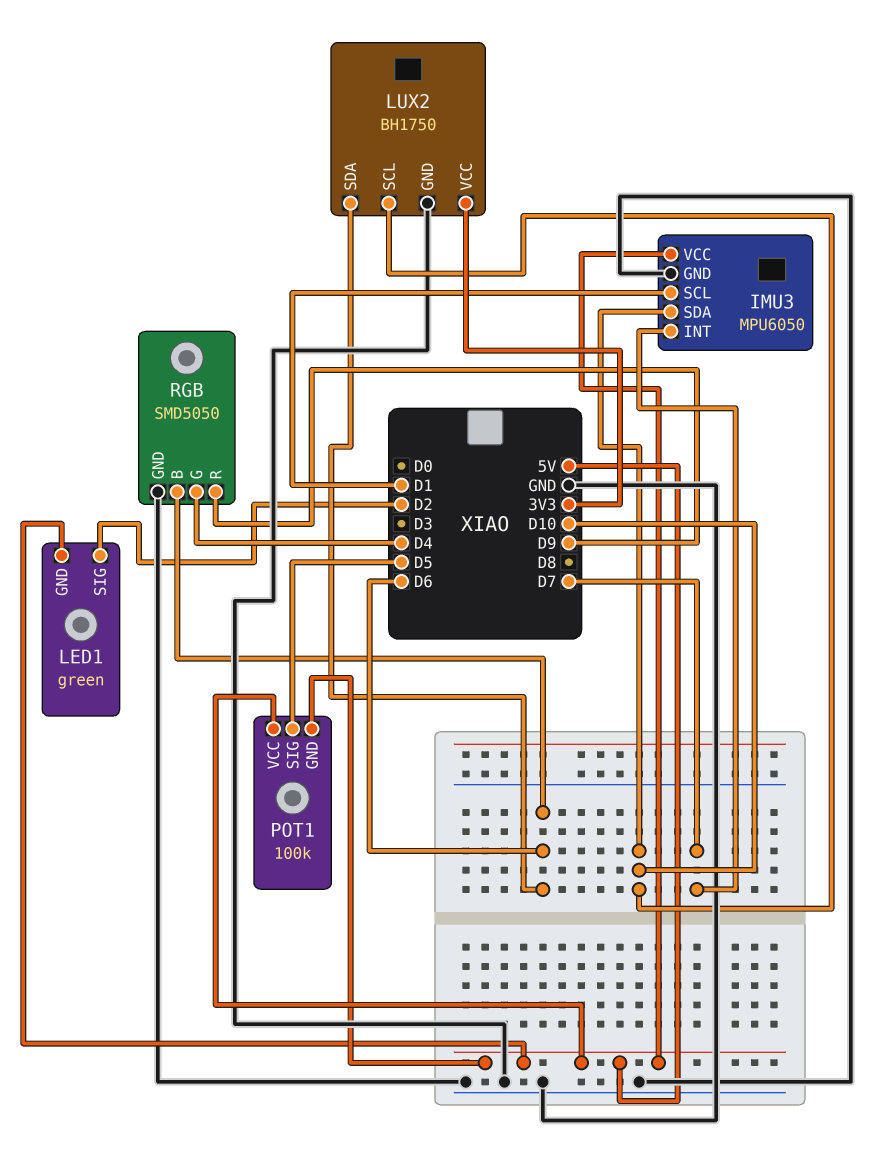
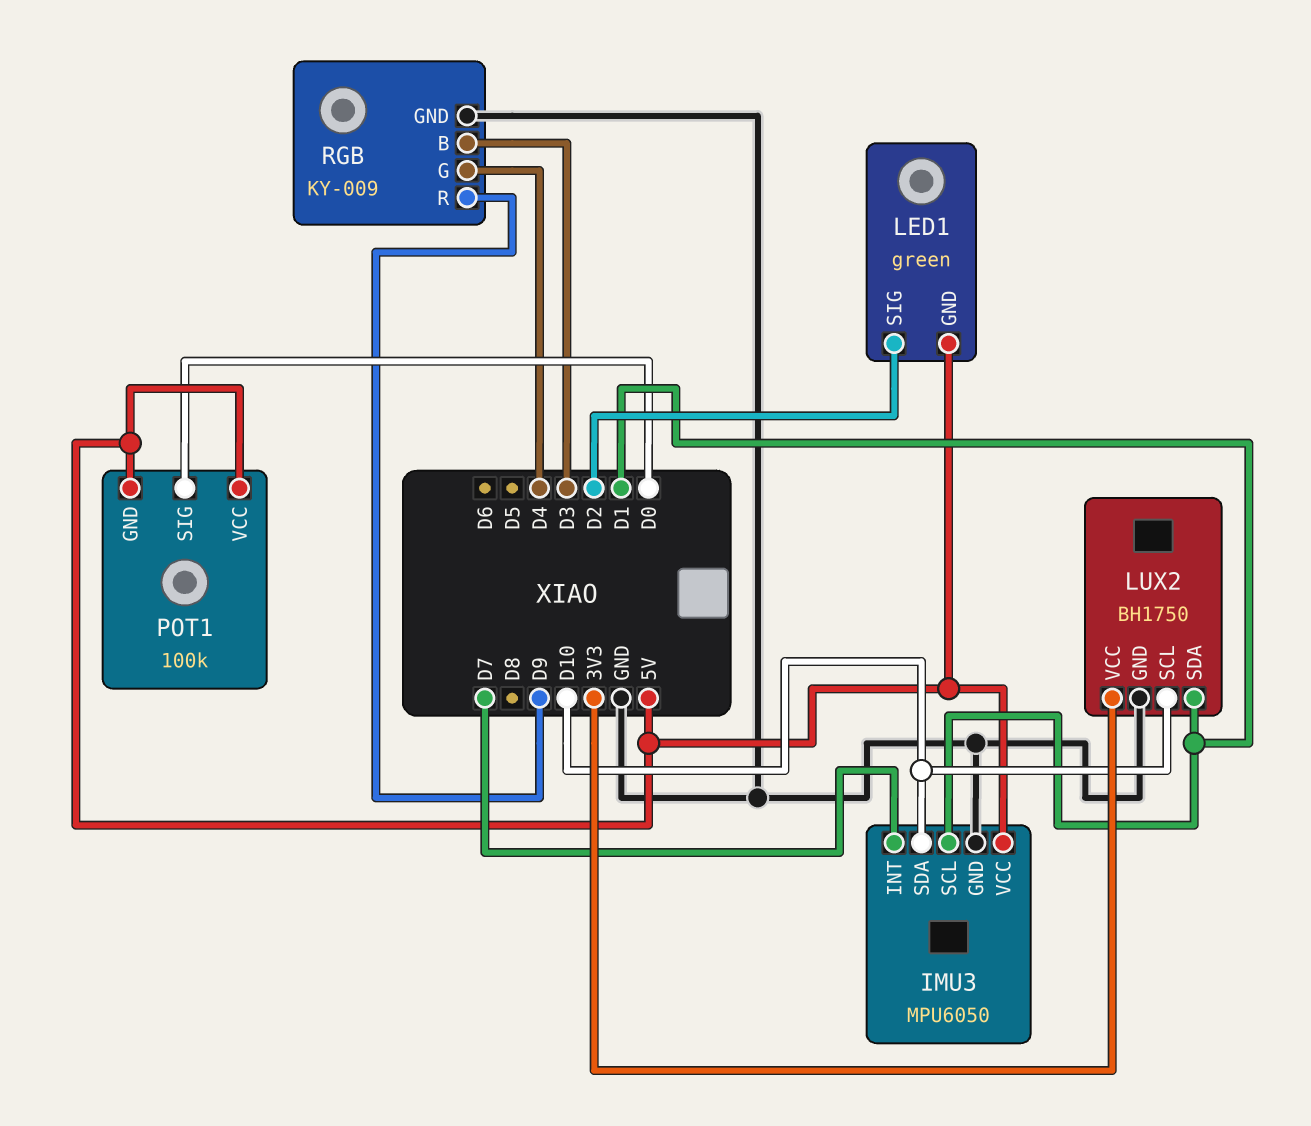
LUX2 pin SDA: D6 -> D1
POT1 pin SIG: D5 -> D0
RGB: SMD5050 -> KY-009
RGB pin B: D6 -> D3

